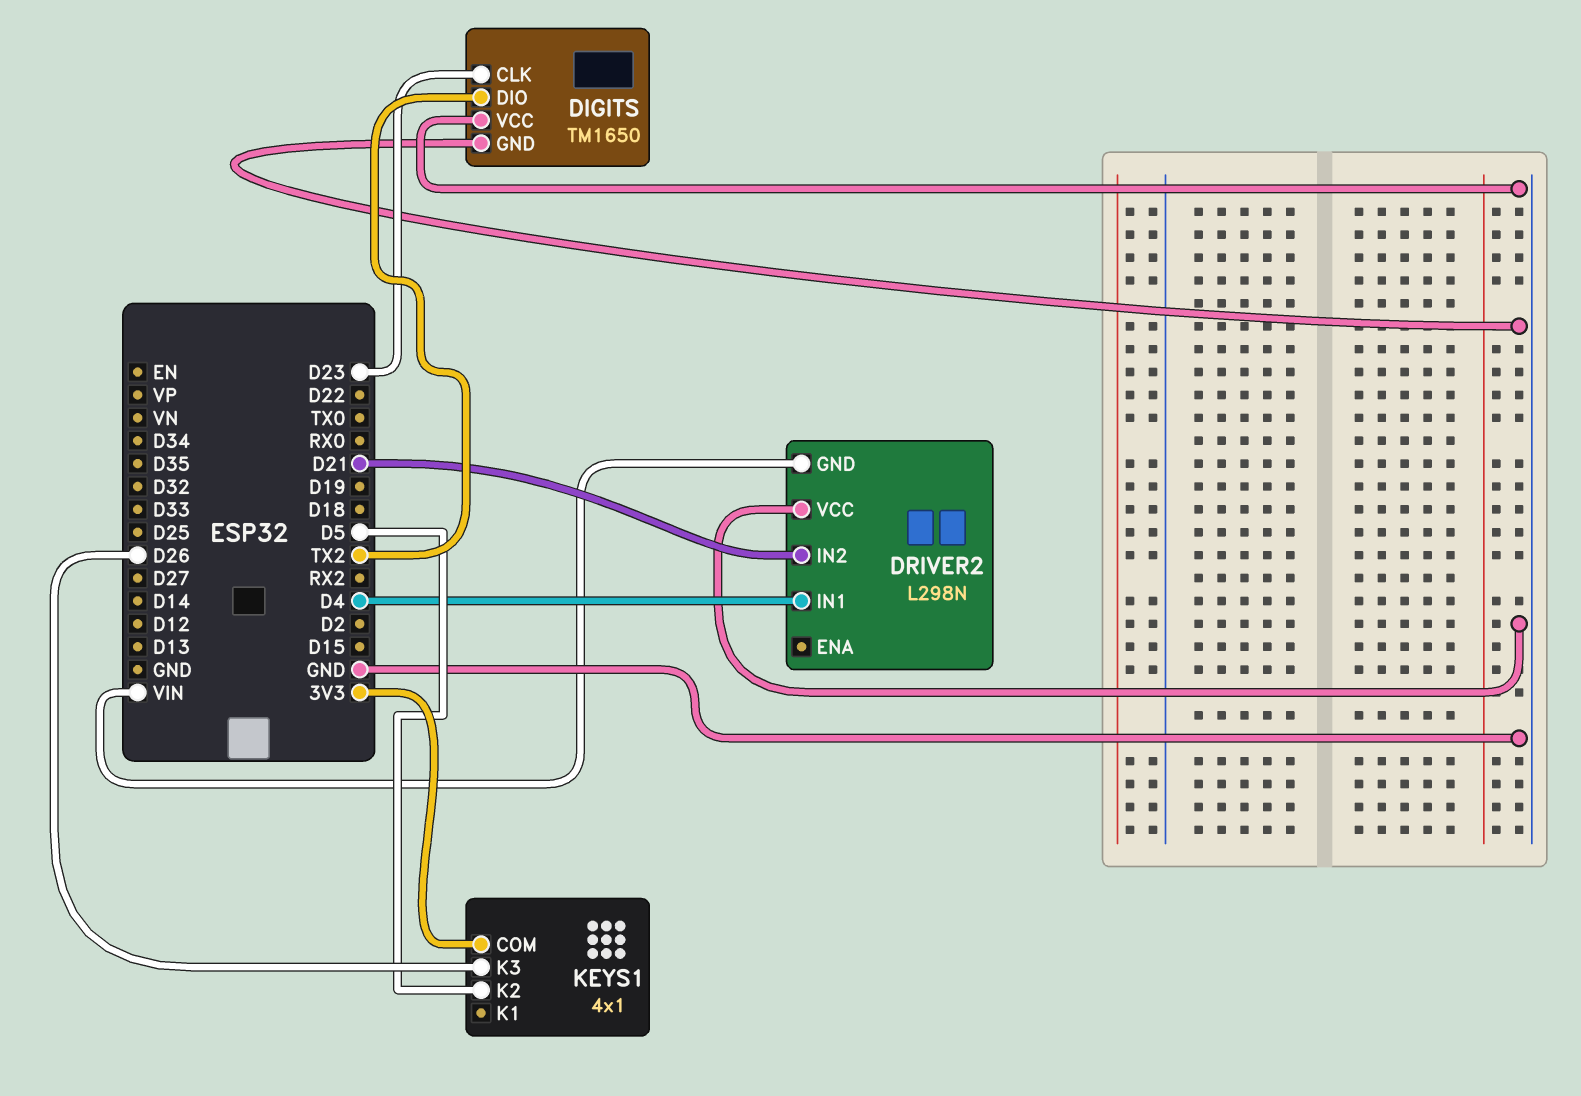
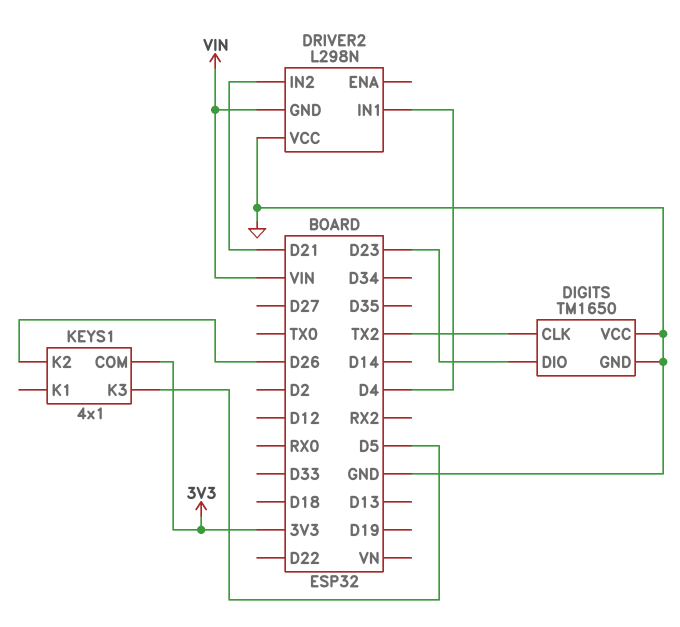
DIGITS pin CLK: D23 -> TX2
DIGITS pin DIO: TX2 -> D23
KEYS1 pin K2: D5 -> D26
KEYS1 pin K3: D26 -> D5

